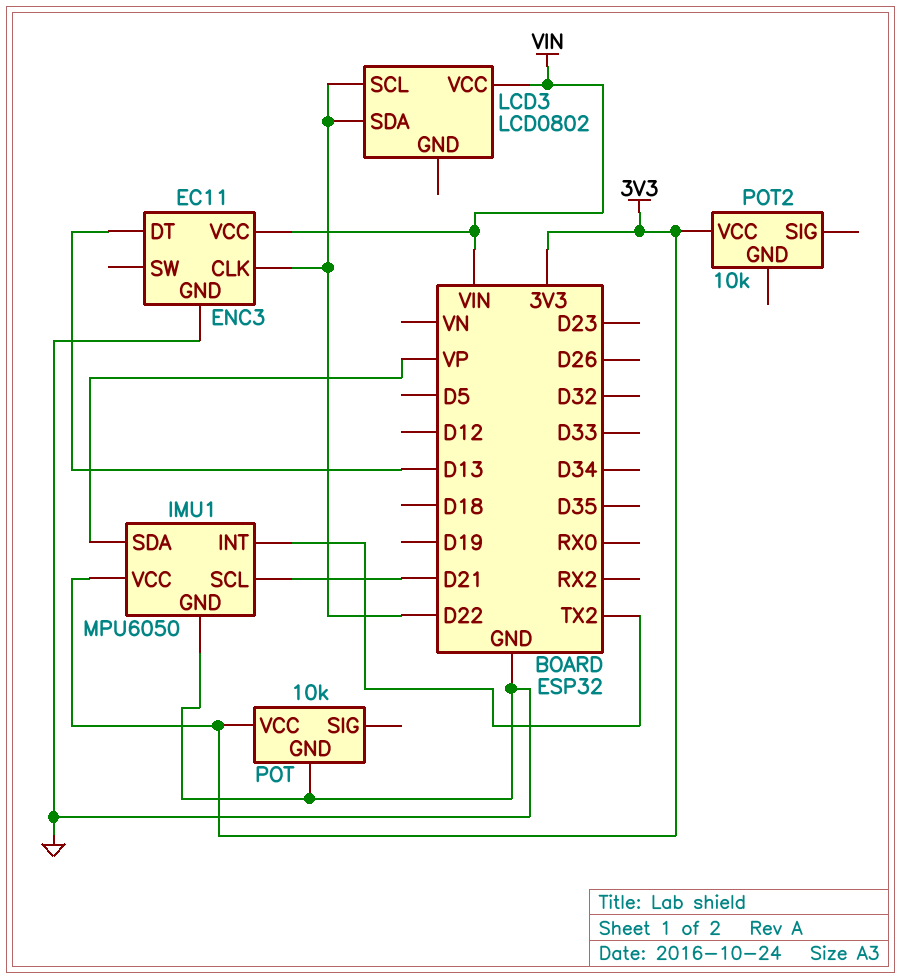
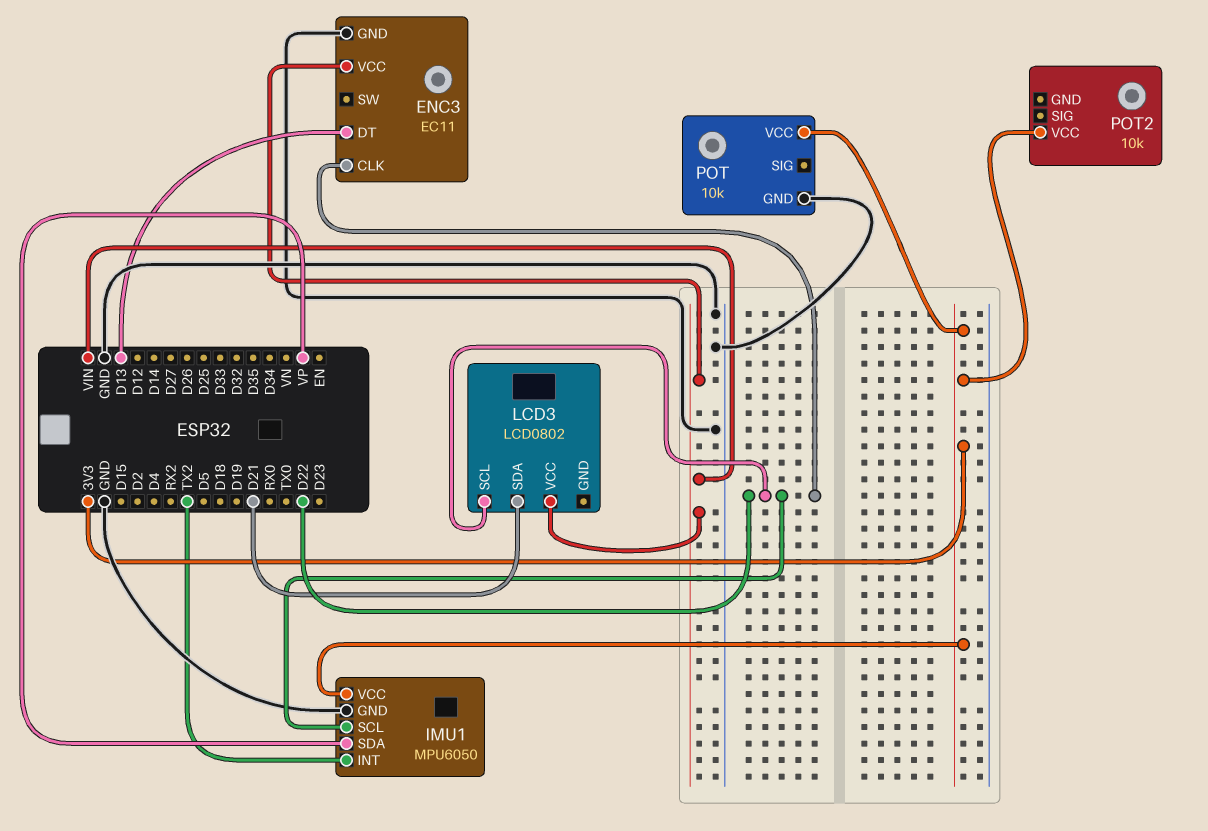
IMU1 pin SCL: D21 -> D22
LCD3 pin SDA: D22 -> D21

